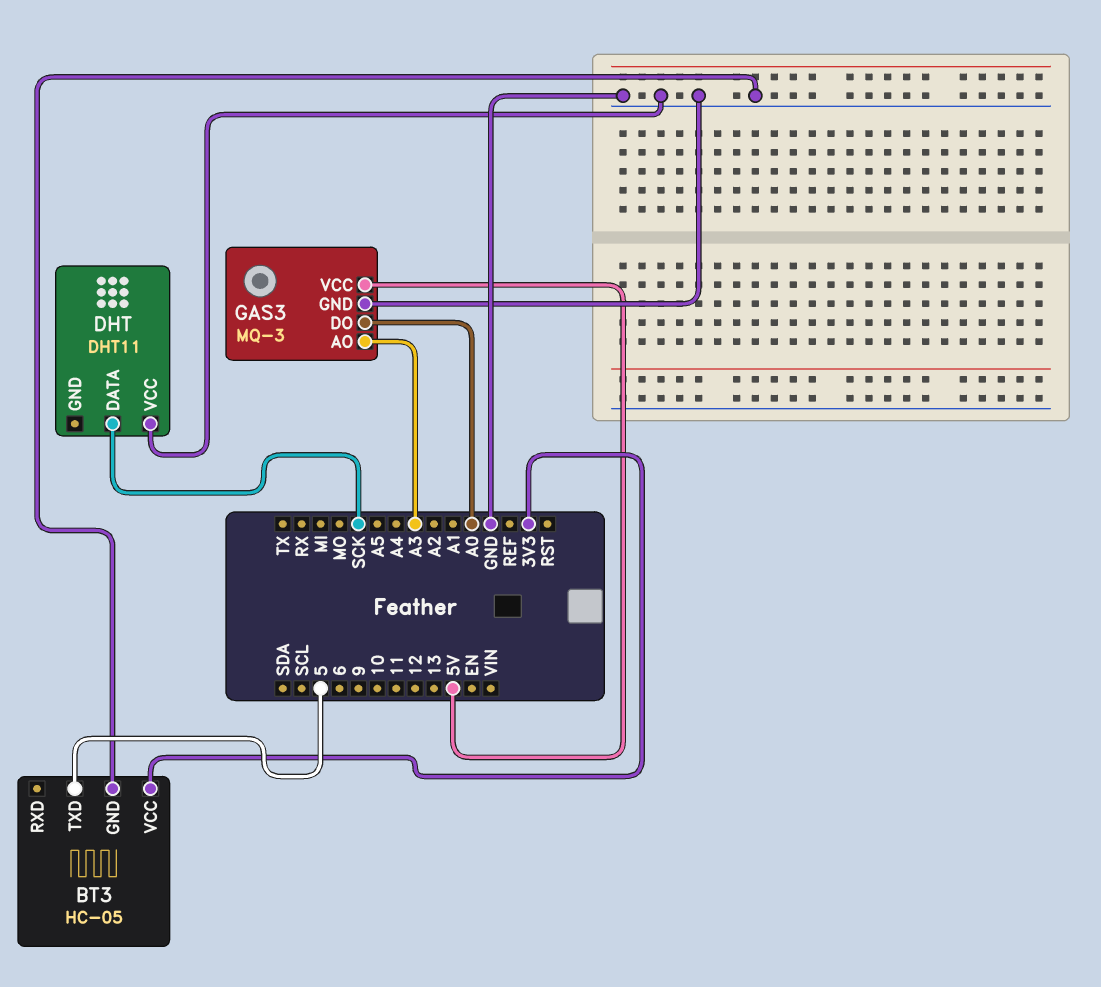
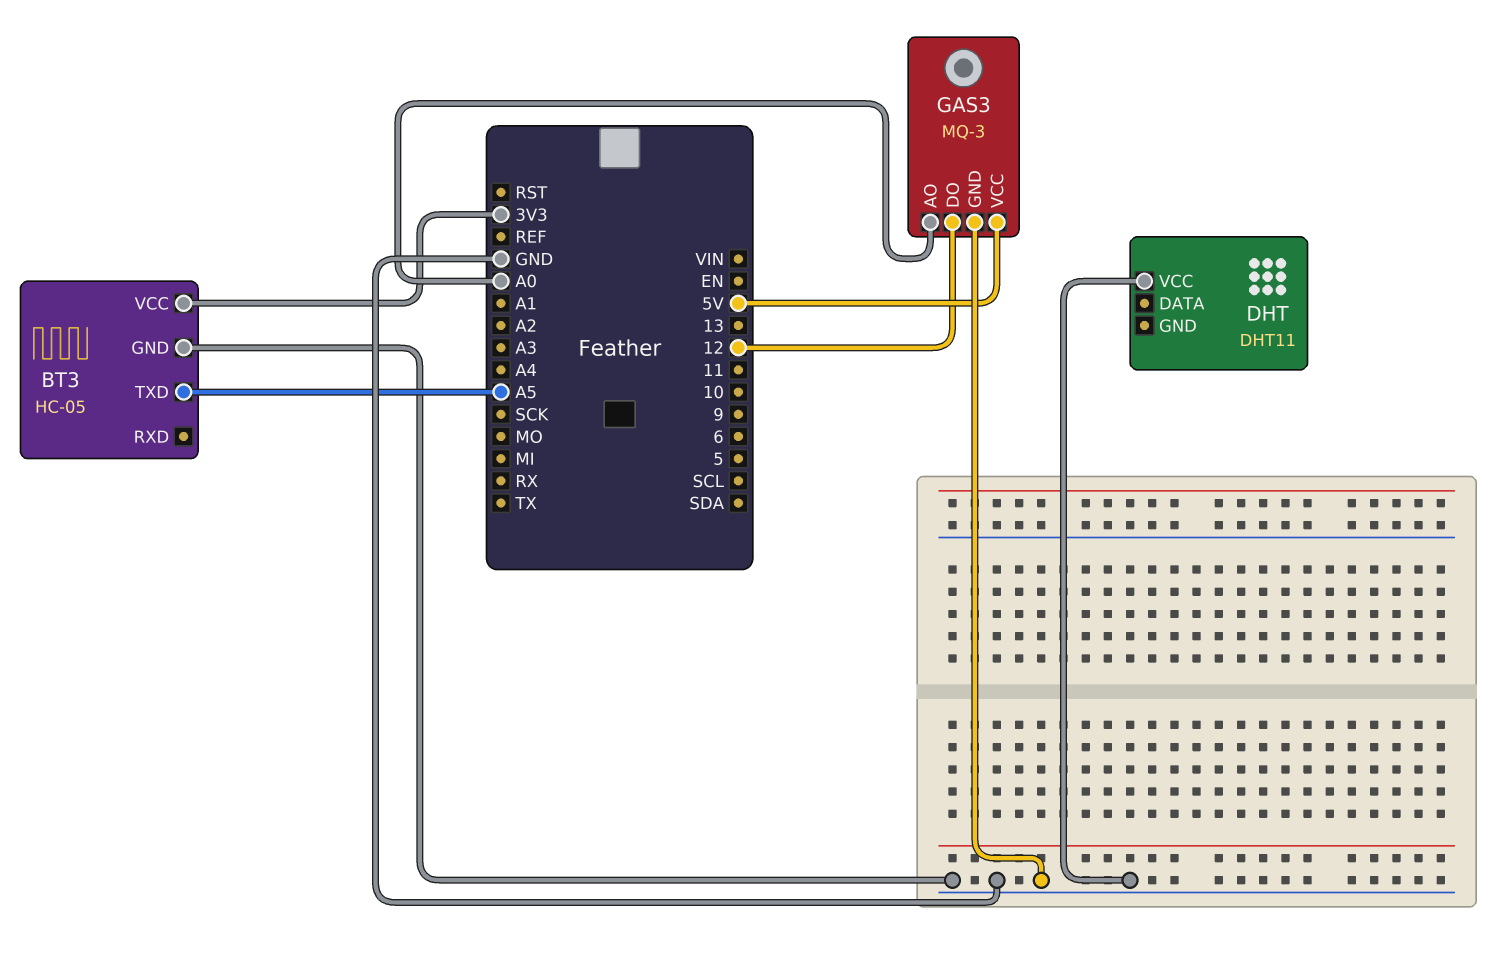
BT3 pin TXD: 5 -> A5
DHT pin DATA: SCK -> none
GAS3 pin AO: A3 -> A0
GAS3 pin DO: A0 -> 12

